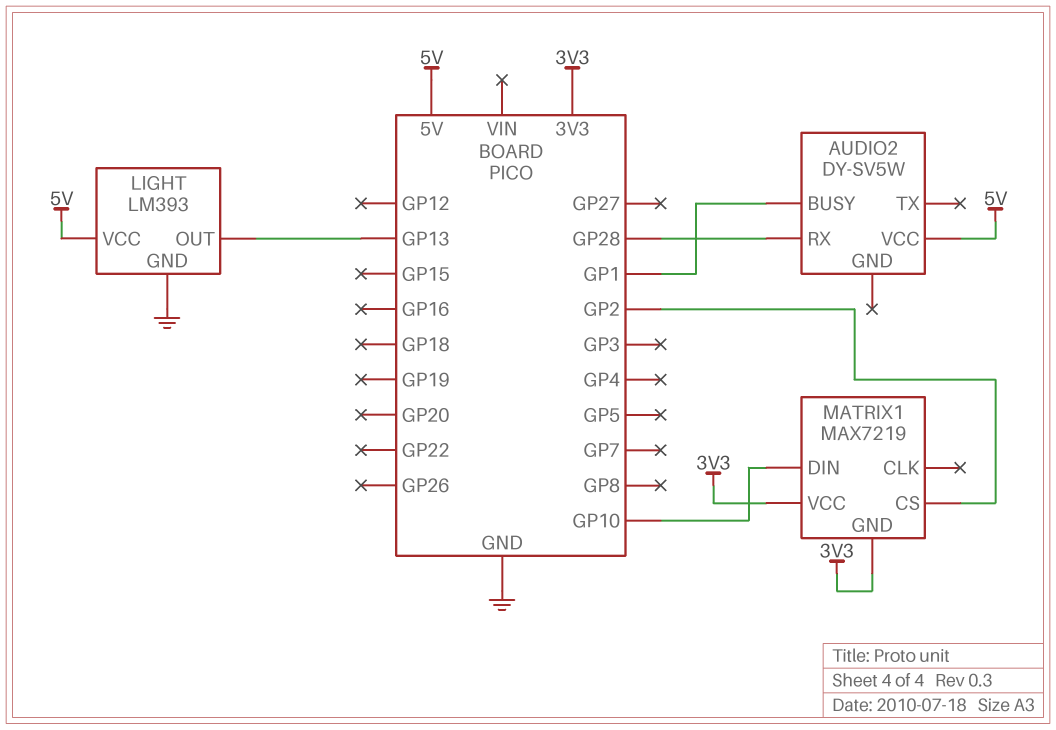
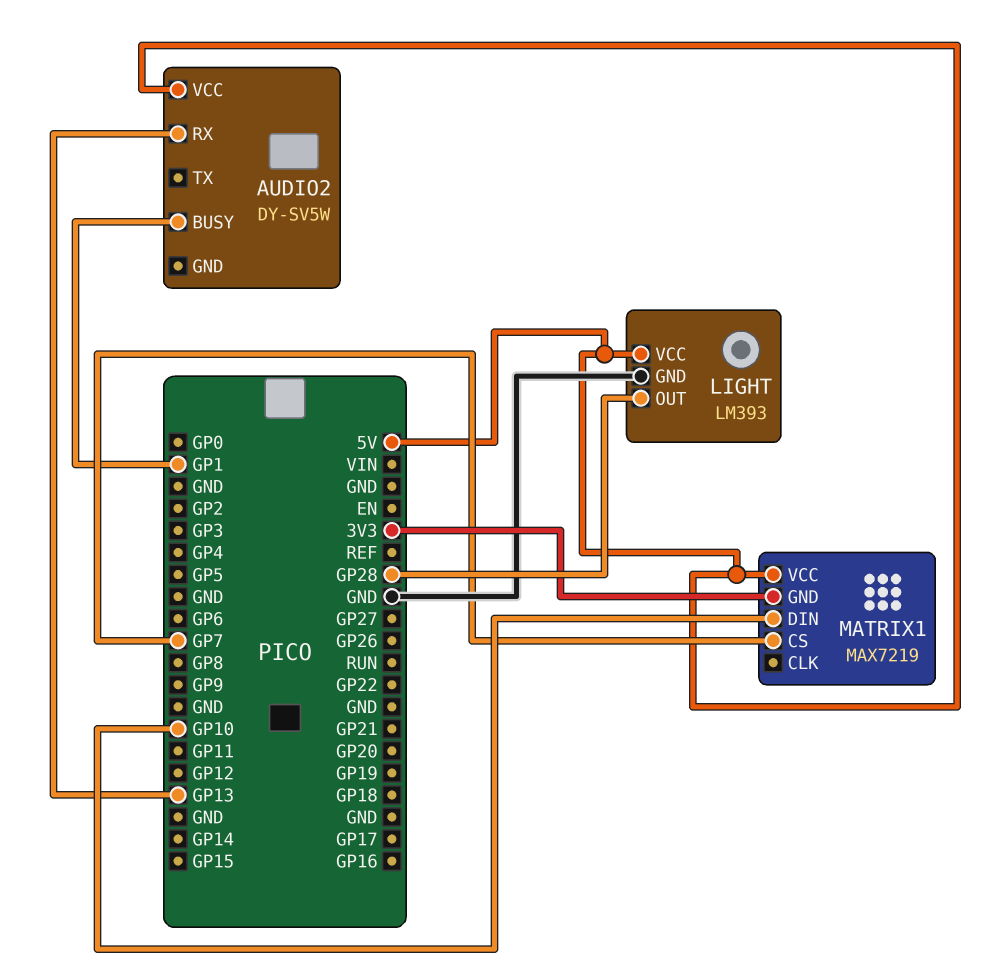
AUDIO2 pin RX: GP28 -> GP13
LIGHT pin OUT: GP13 -> GP28
MATRIX1 pin CS: GP2 -> GP7
MATRIX1 pin VCC: 3V3 -> 5V

